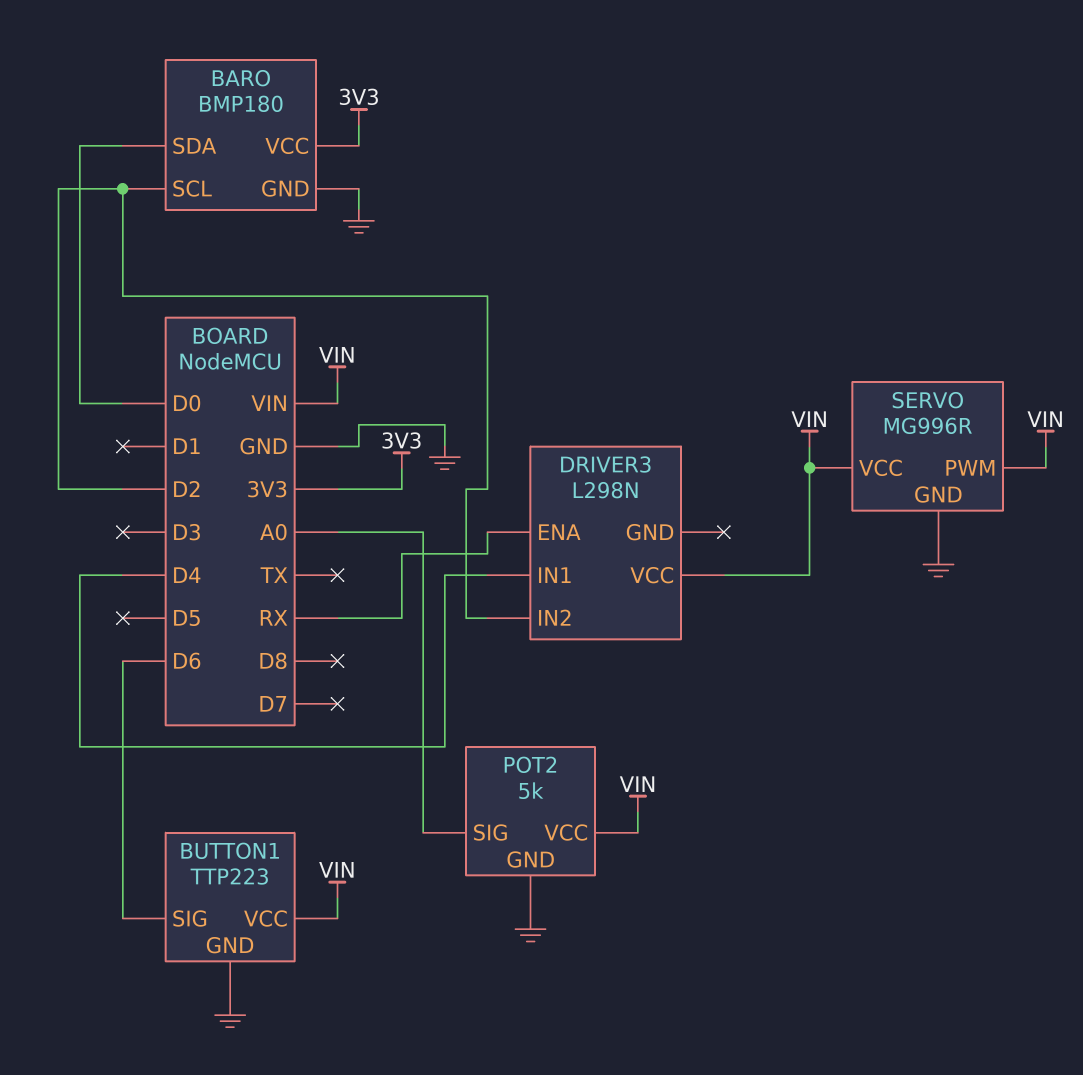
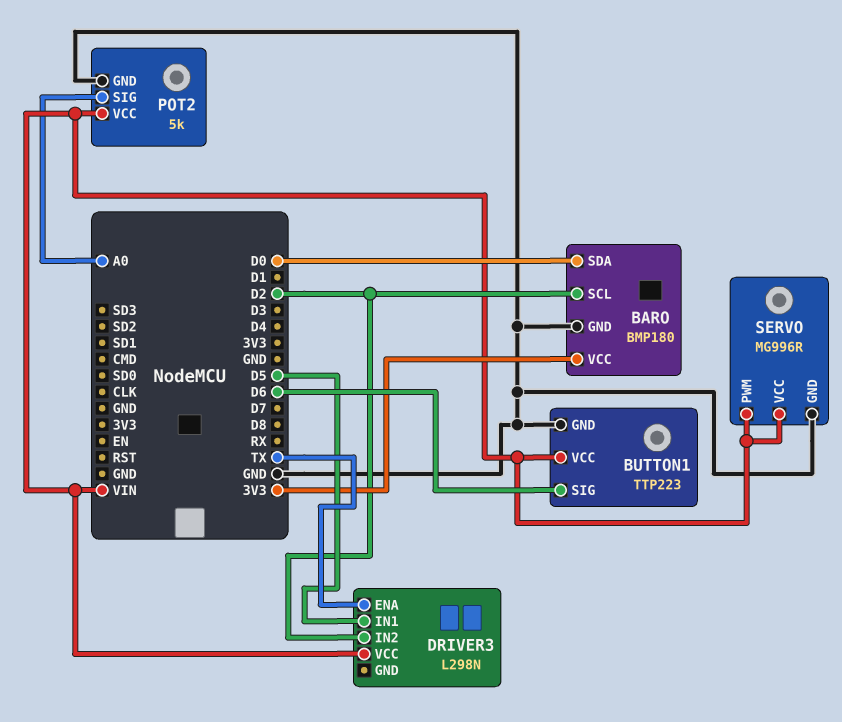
DRIVER3 pin ENA: RX -> TX
DRIVER3 pin IN1: D4 -> D5

